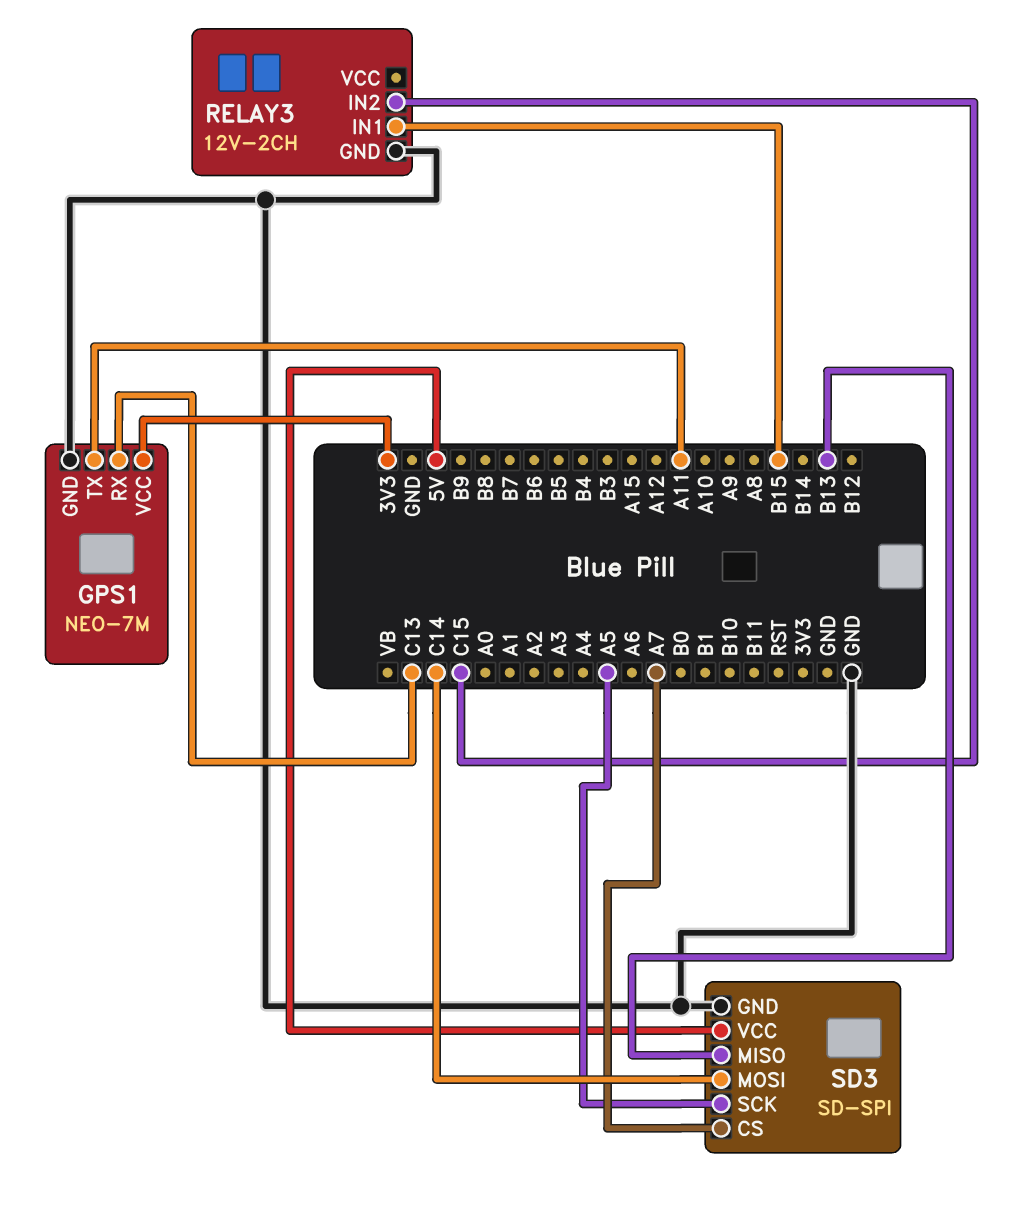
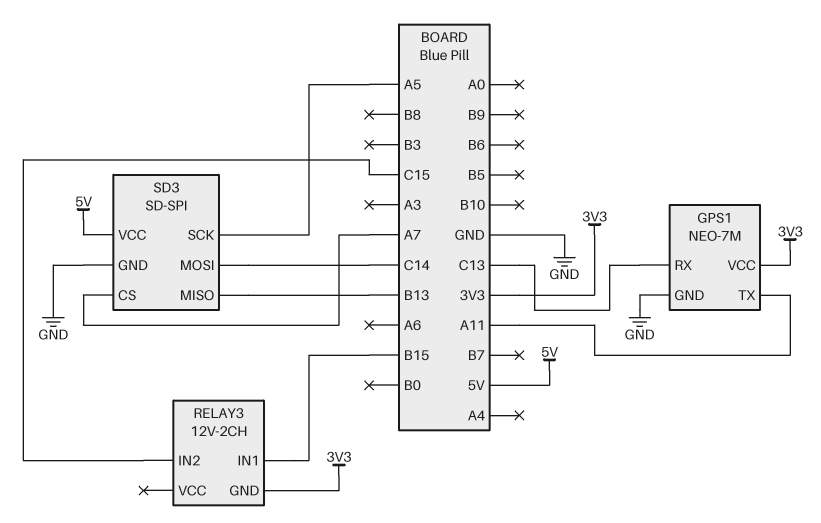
RELAY3 pin GND: GND -> 3V3

